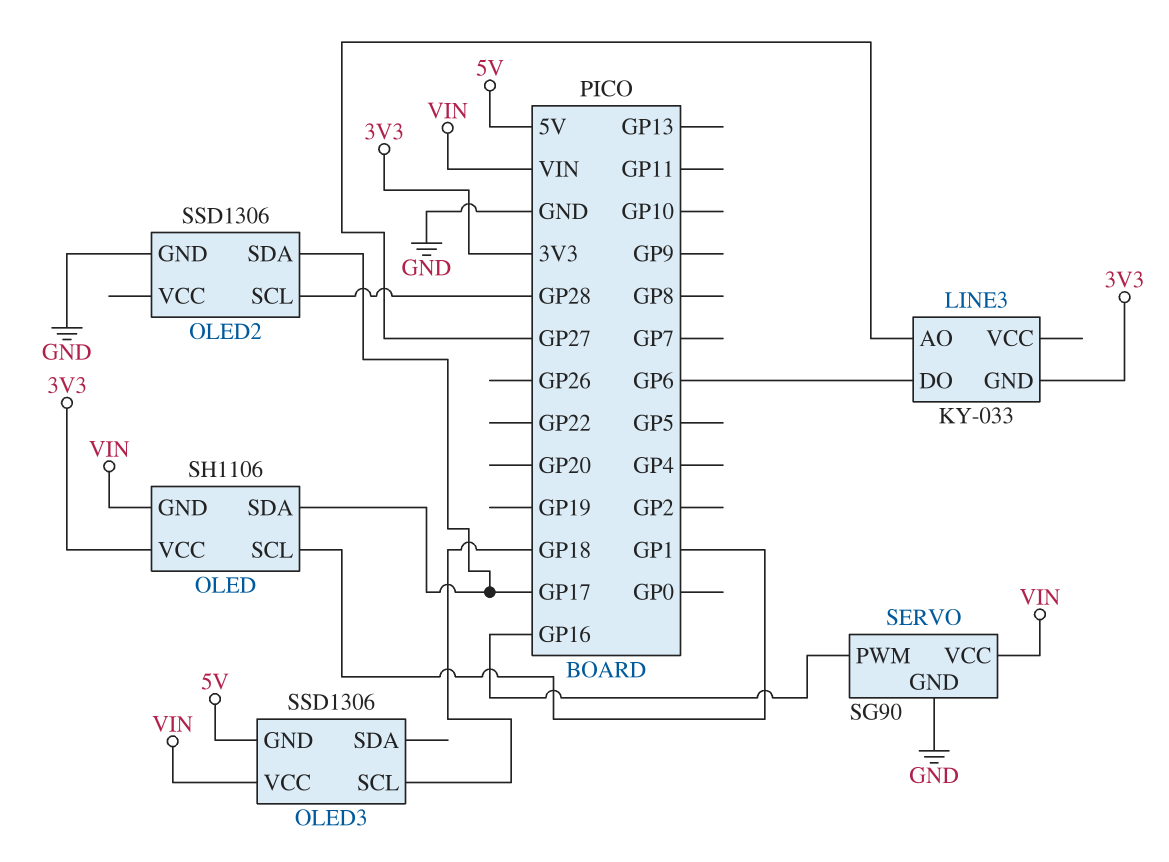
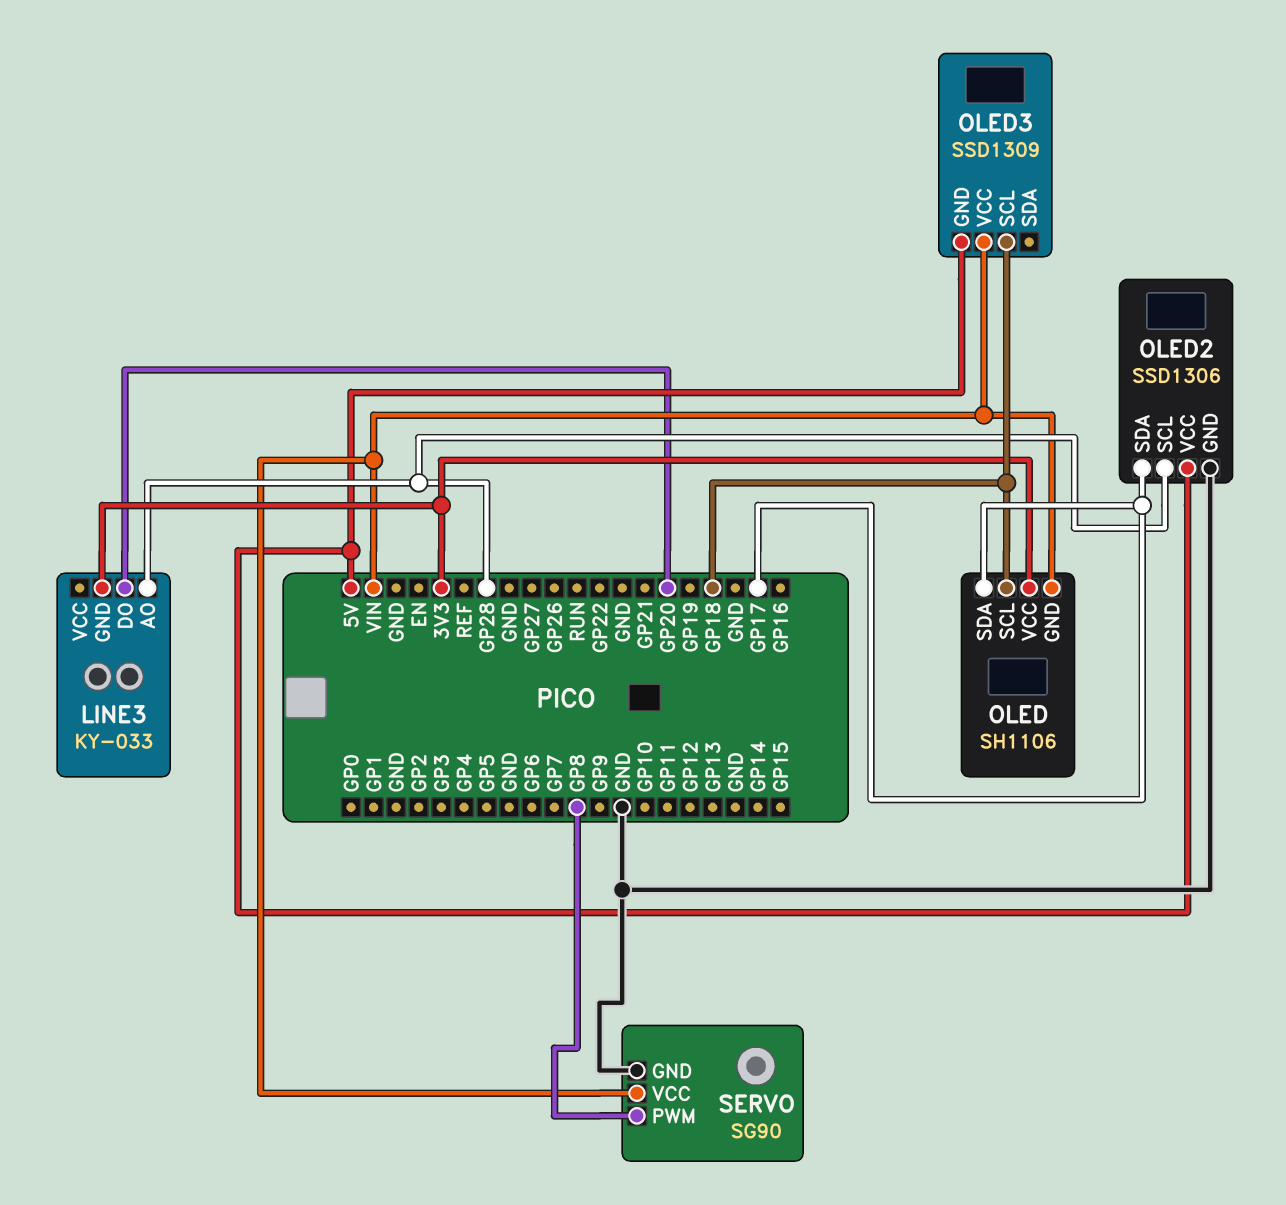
LINE3 pin AO: GP27 -> GP28
LINE3 pin DO: GP6 -> GP20
OLED pin SCL: GP1 -> GP18
OLED2 pin VCC: none -> 5V
OLED3: SSD1306 -> SSD1309
SERVO pin PWM: GP16 -> GP8

